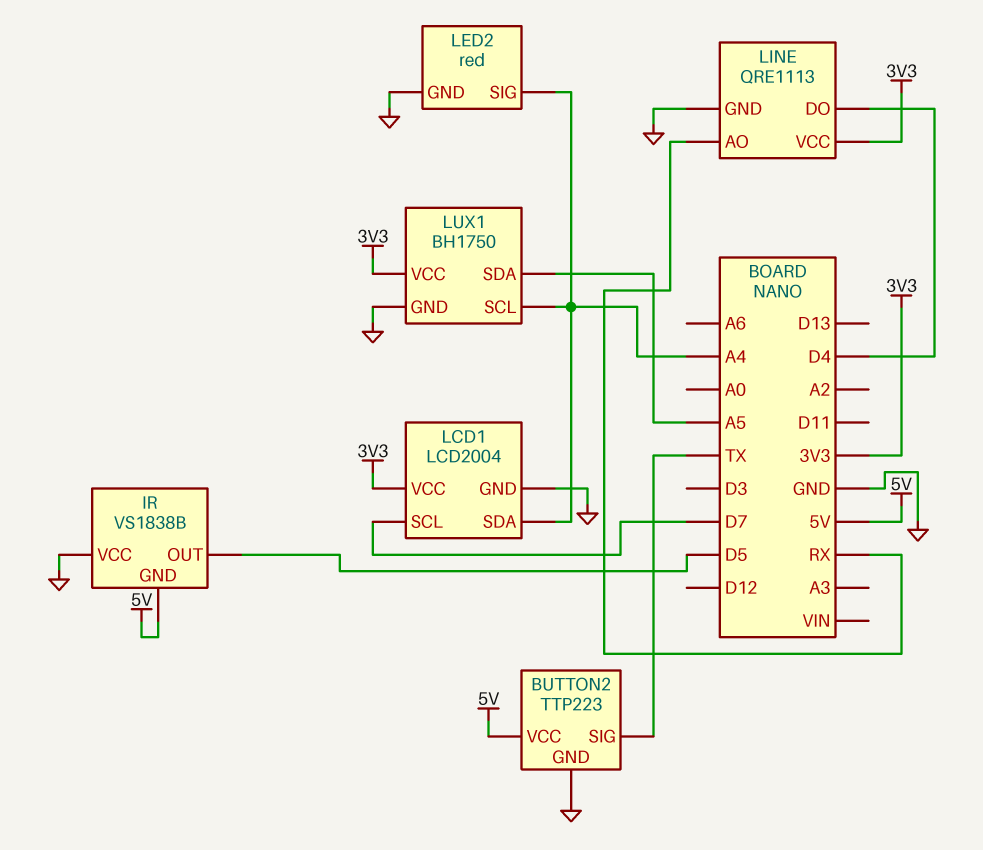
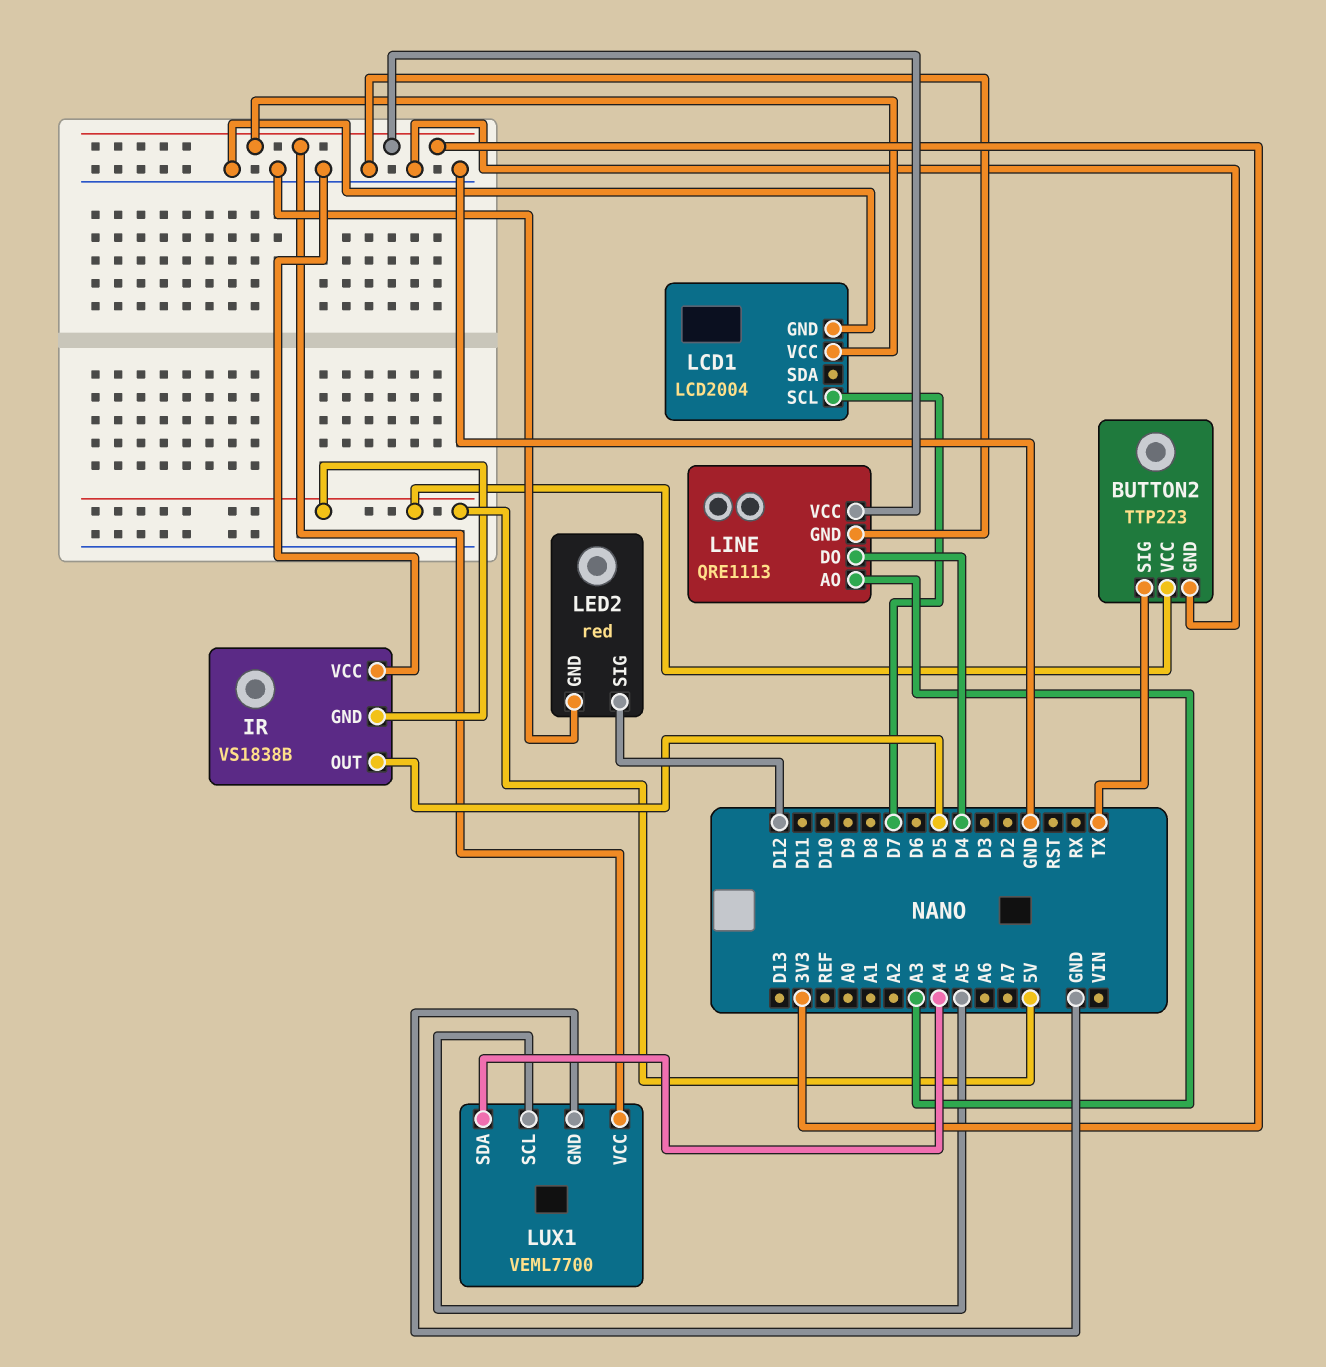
LCD1 pin SDA: A4 -> none
LED2 pin SIG: A4 -> D12
LINE pin AO: RX -> A3
LUX1: BH1750 -> VEML7700
LUX1 pin SCL: A4 -> A5
LUX1 pin SDA: A5 -> A4

